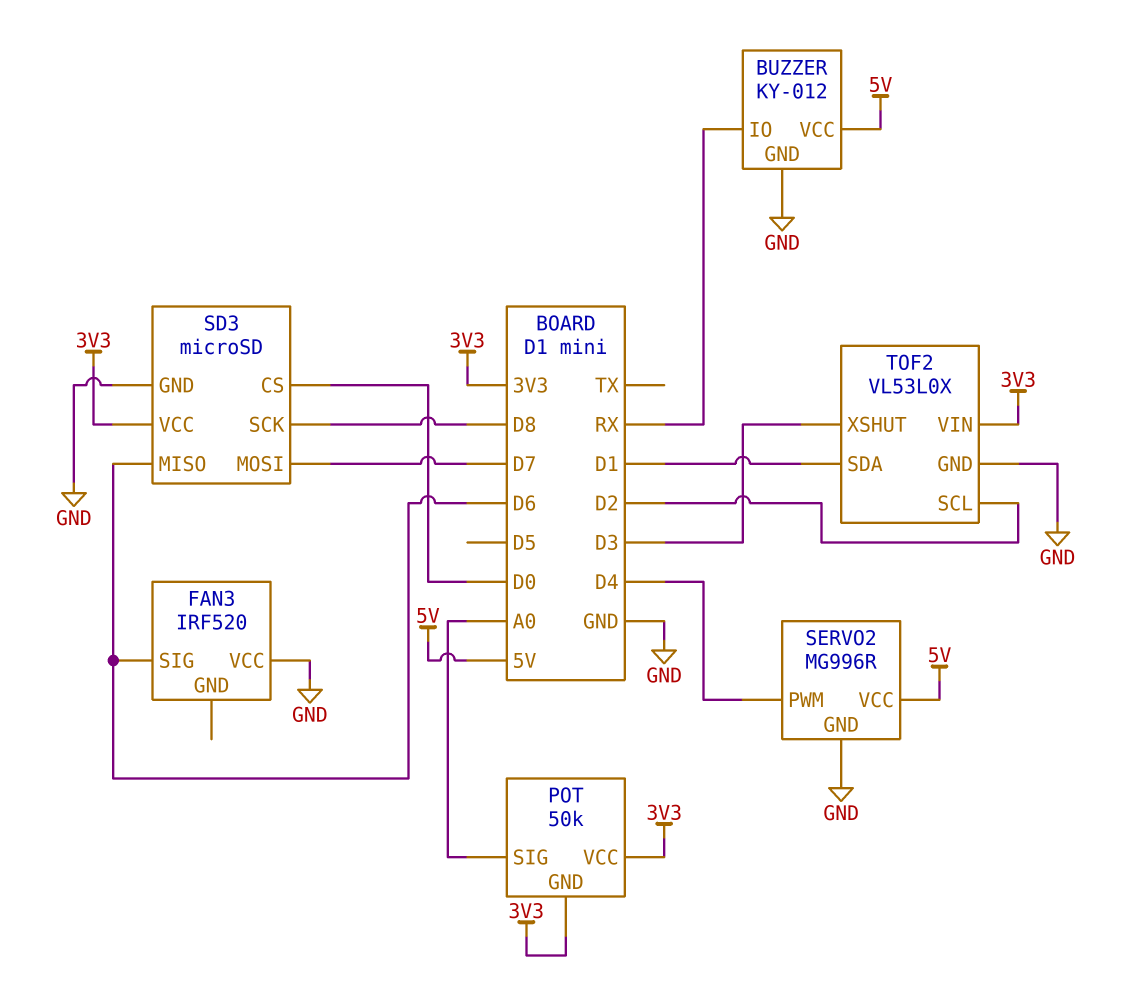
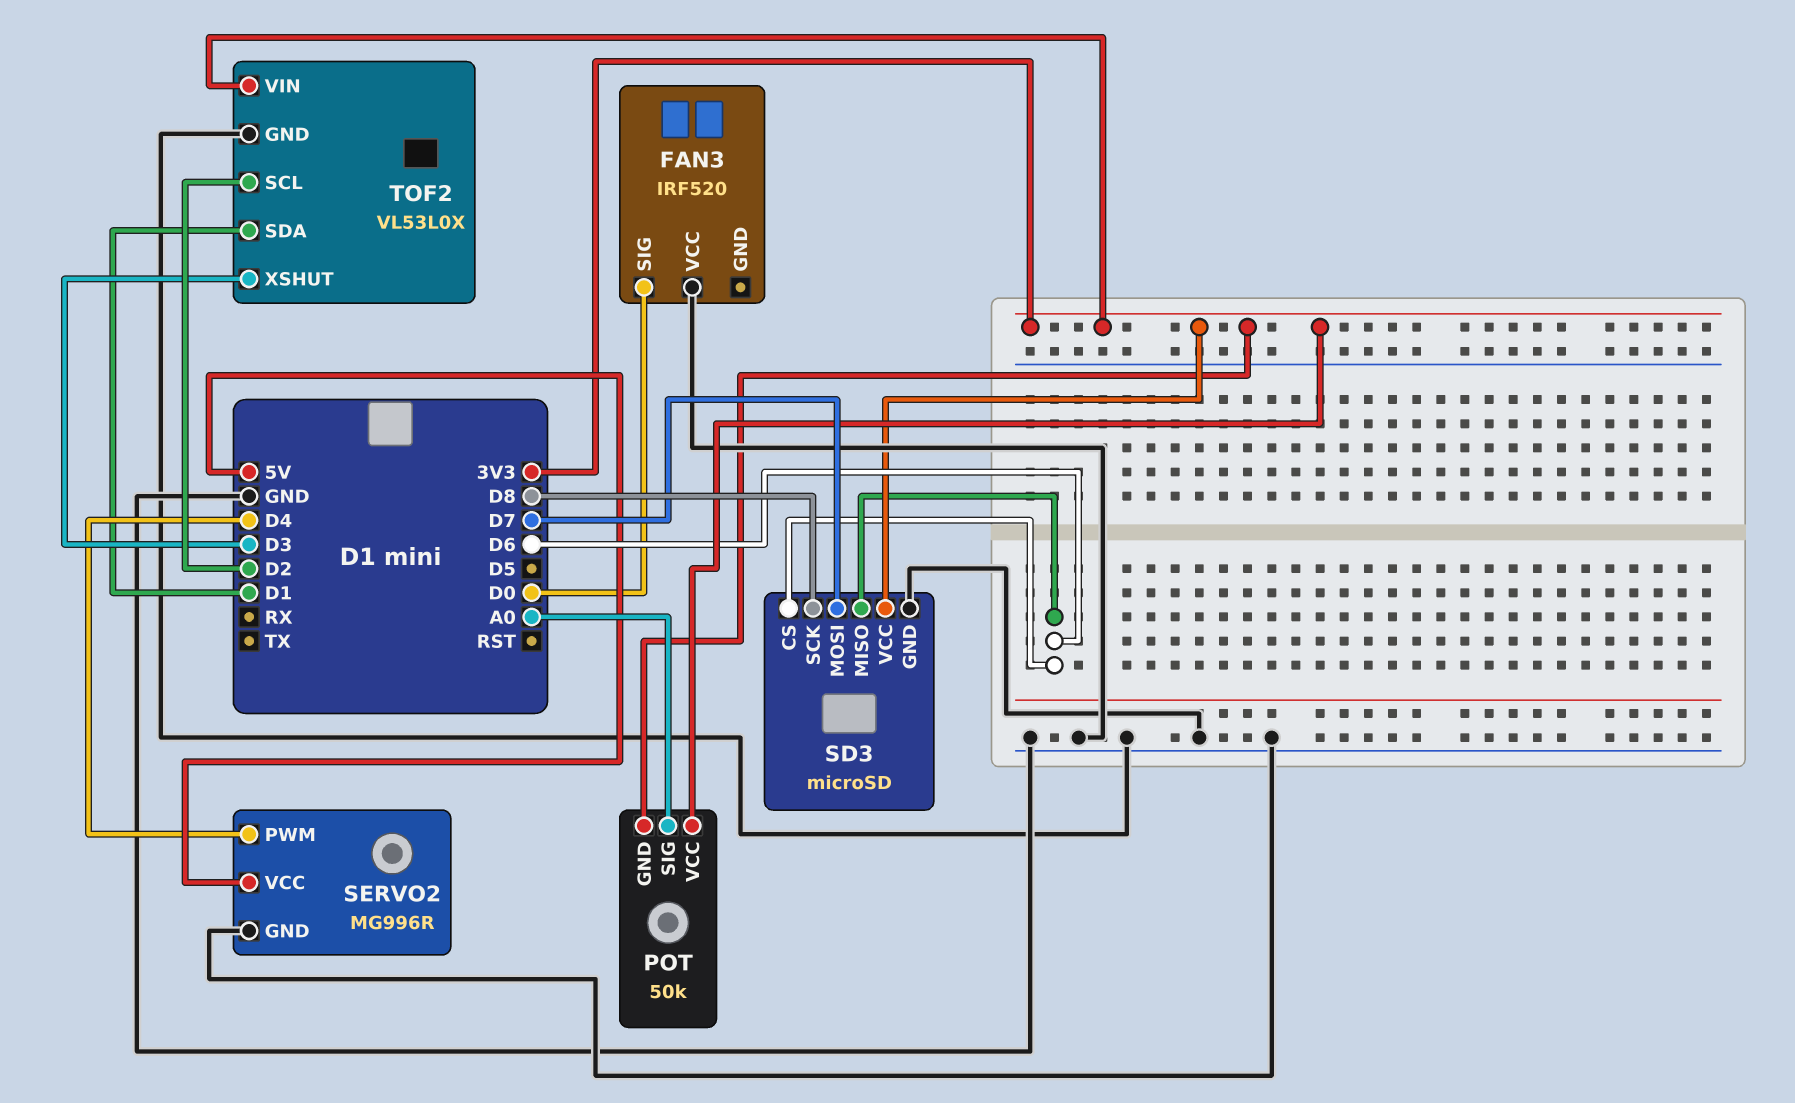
BUZZER: KY-012 -> none
BUZZER pin GND: GND -> none
BUZZER pin IO: RX -> none
BUZZER pin VCC: 5V -> none
FAN3 pin SIG: D6 -> D0
SD3 pin CS: D0 -> D6

